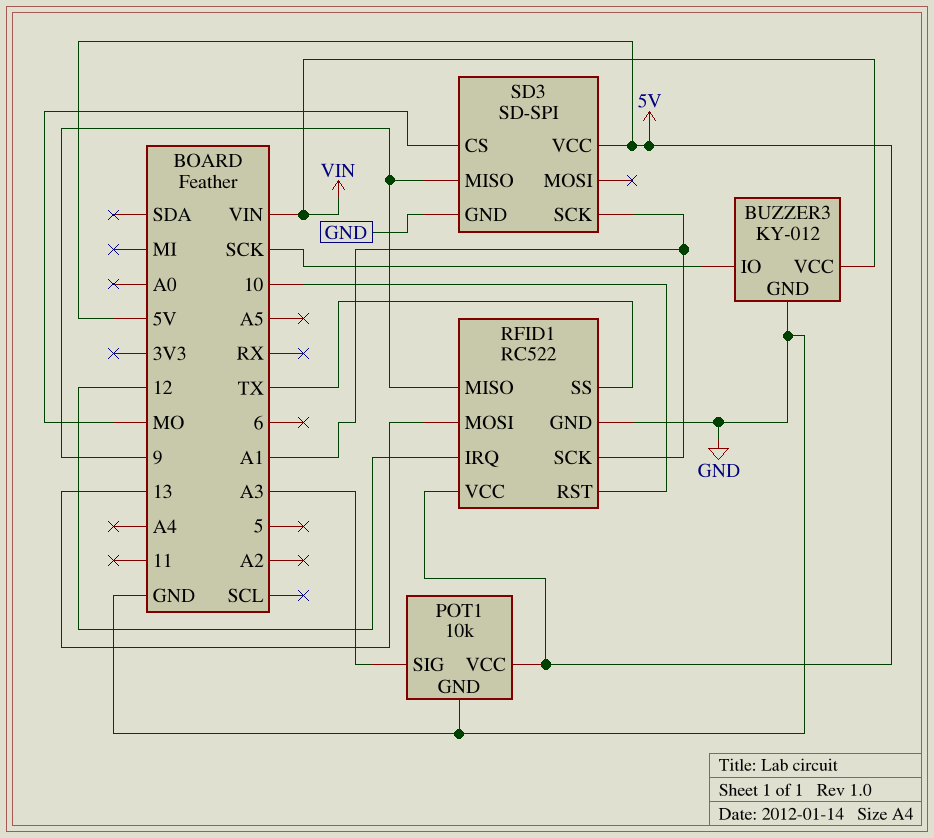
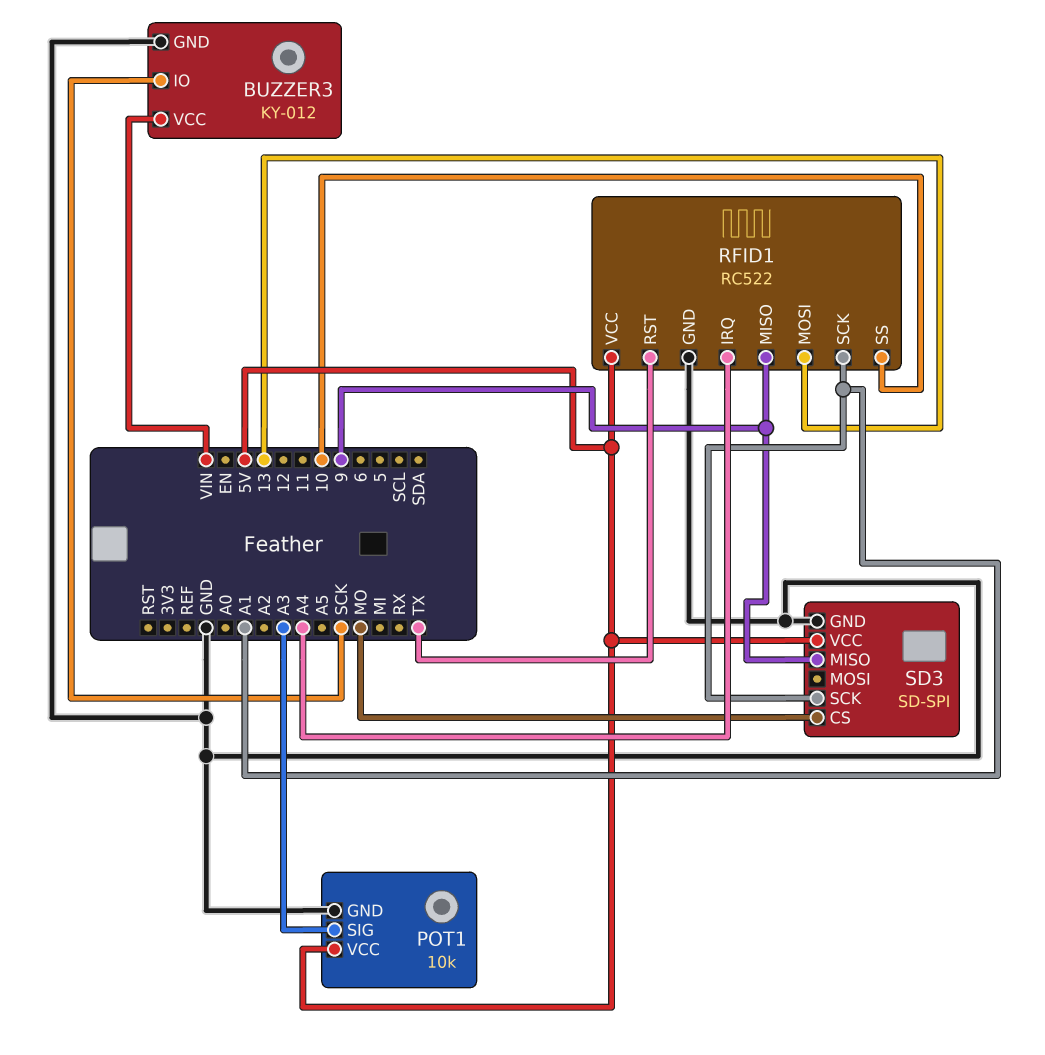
RFID1 pin IRQ: 12 -> A4
RFID1 pin RST: 10 -> TX
RFID1 pin SS: TX -> 10

